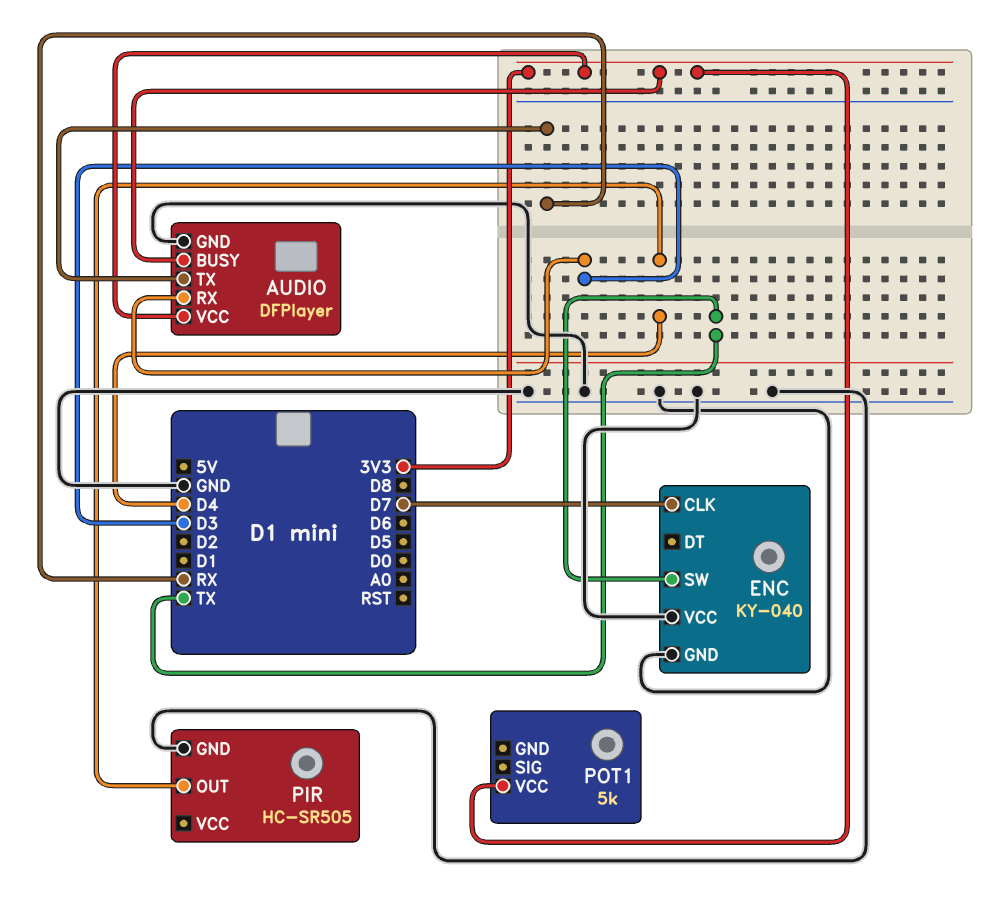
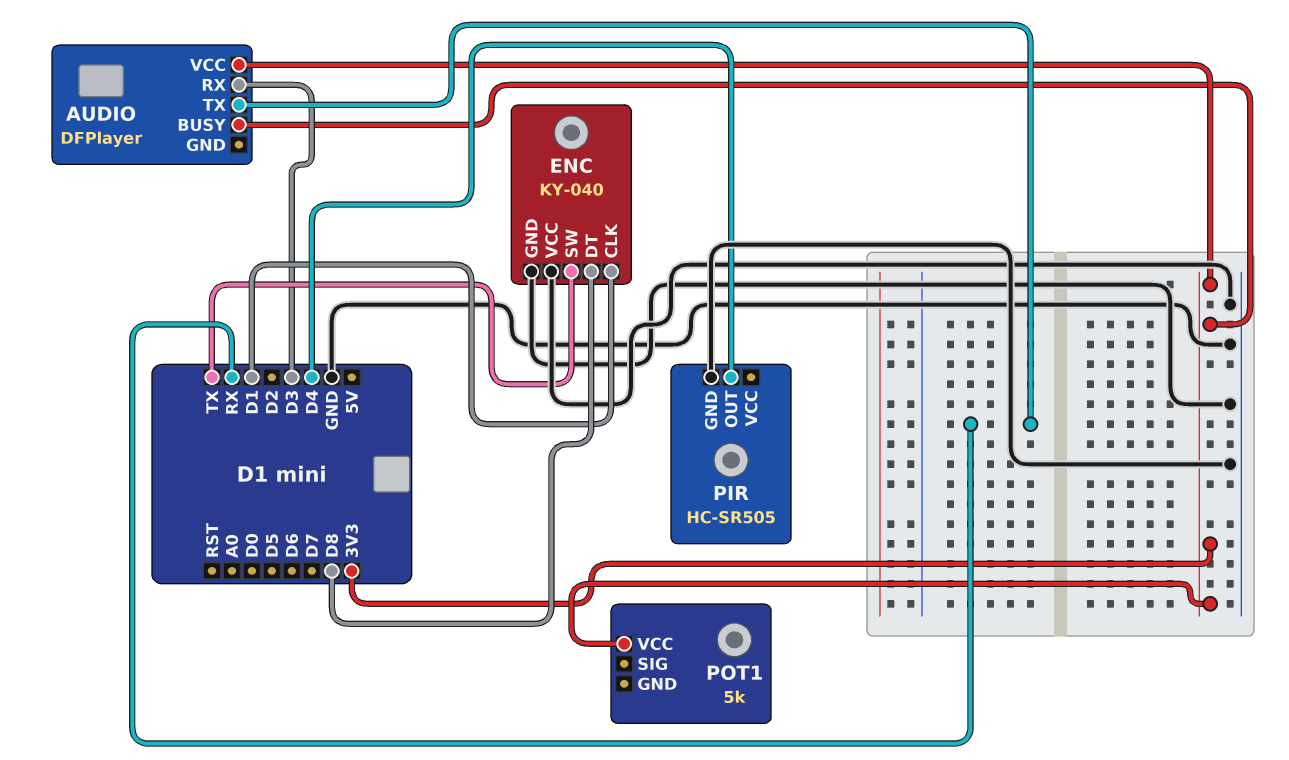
AUDIO pin GND: GND -> none
ENC pin CLK: D7 -> D1
ENC pin DT: none -> D8

